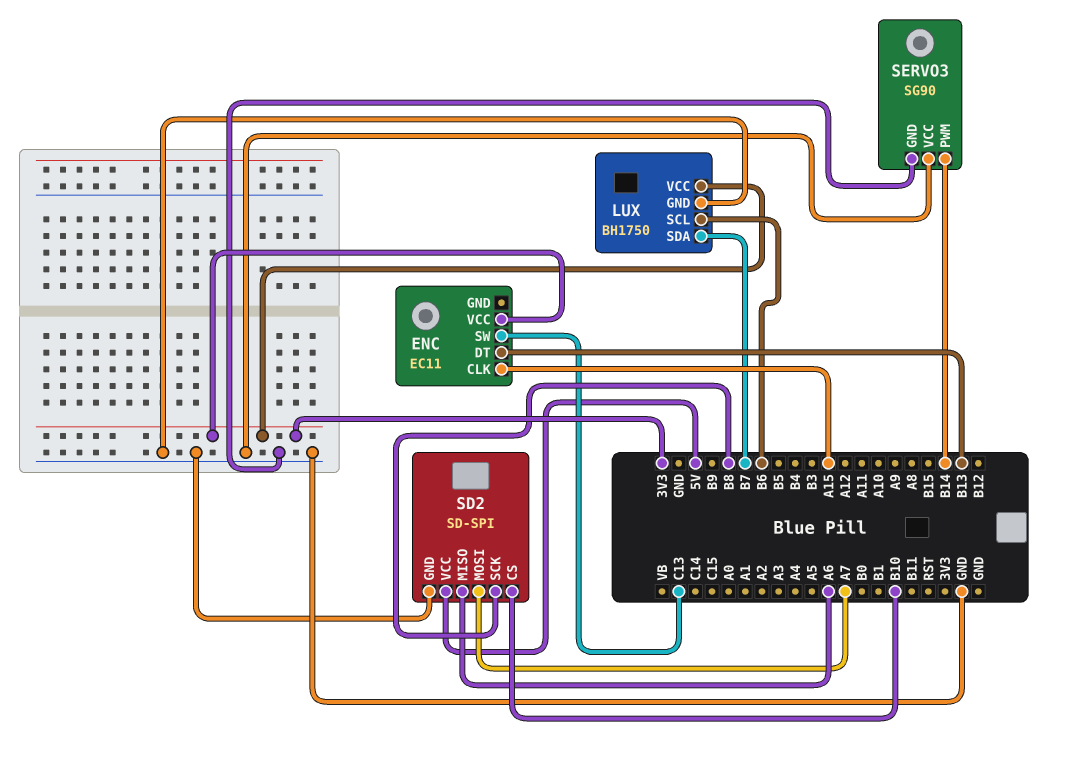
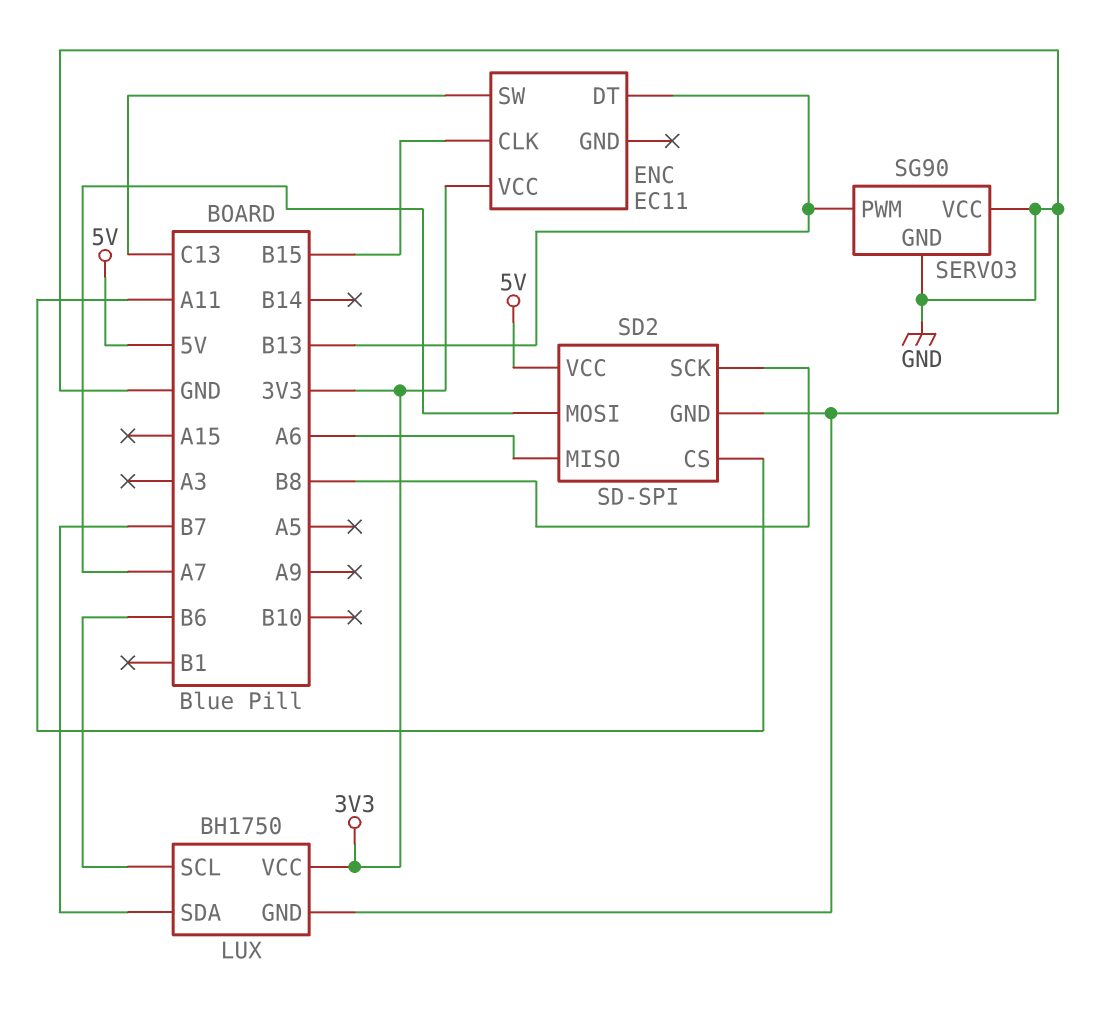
ENC pin CLK: A15 -> B15
SD2 pin CS: B10 -> A11
SERVO3 pin PWM: B14 -> B13

